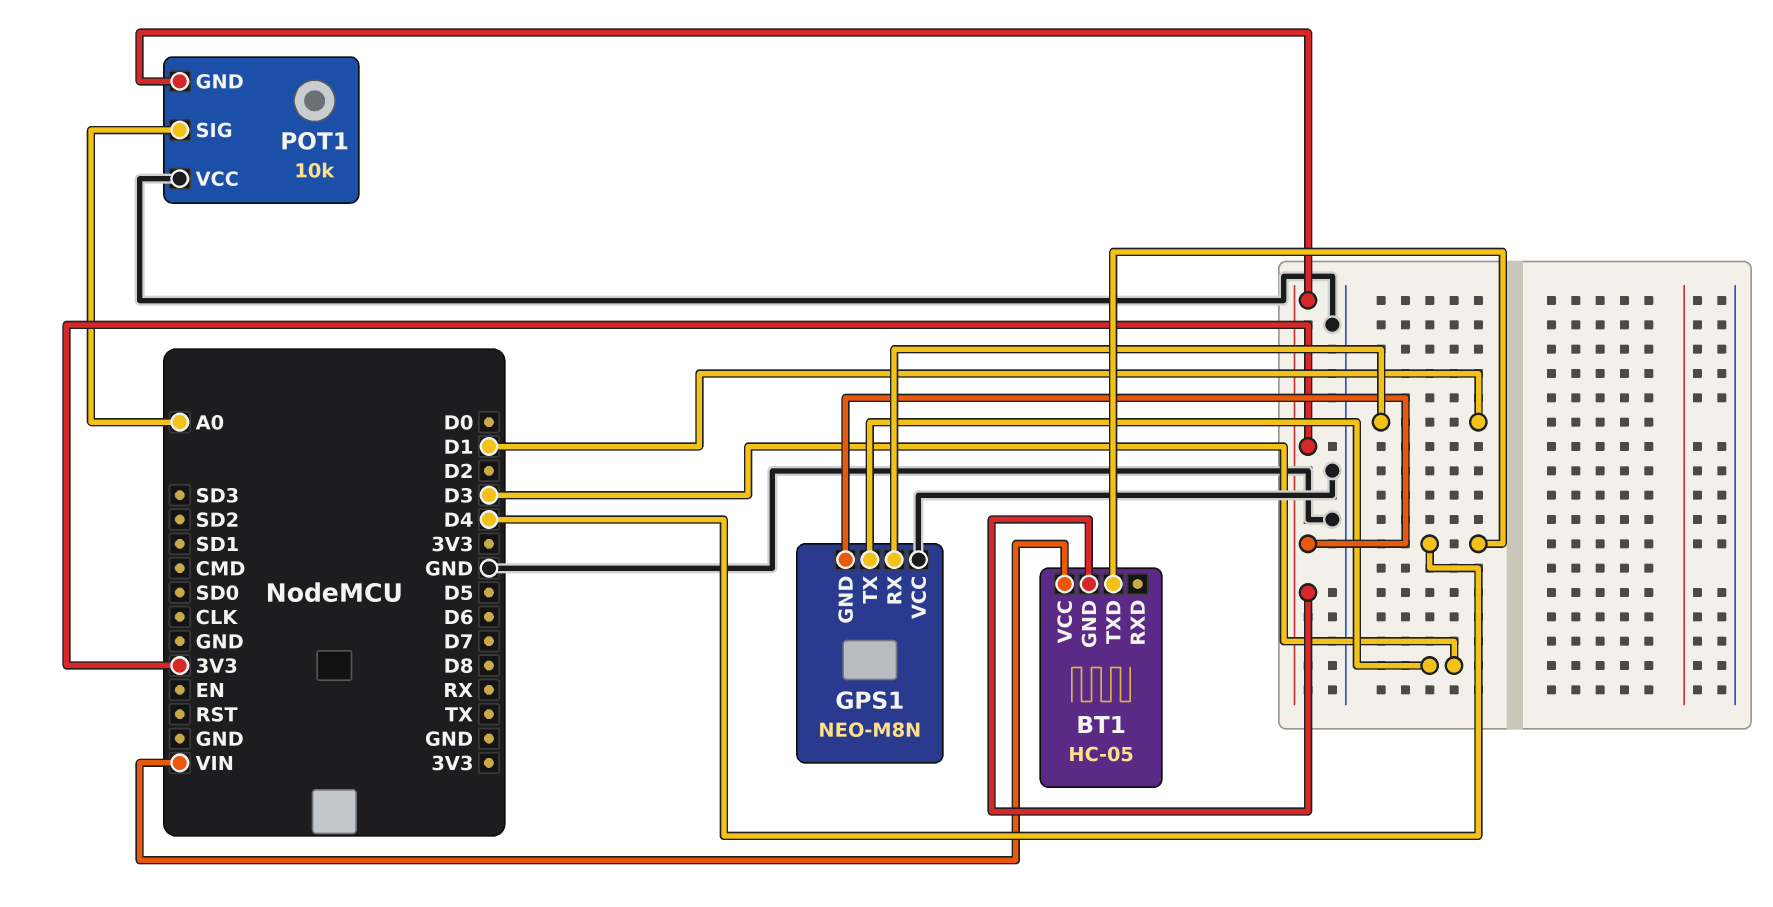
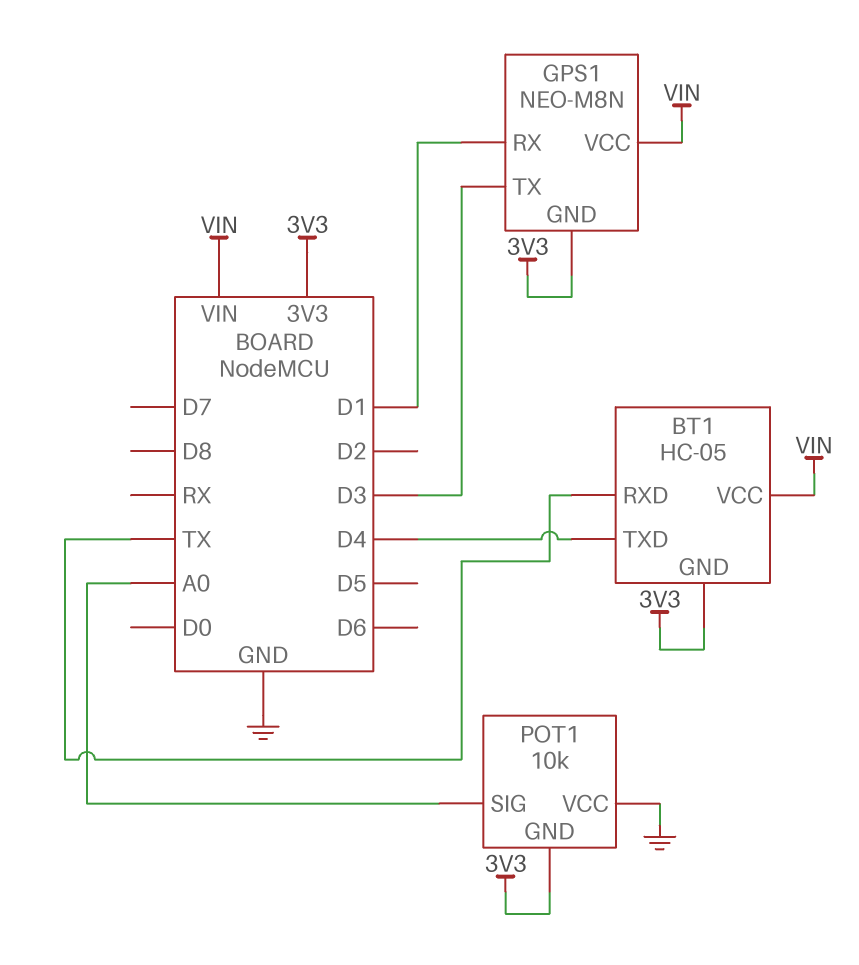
BT1 pin RXD: none -> TX
GPS1 pin VCC: GND -> VIN

